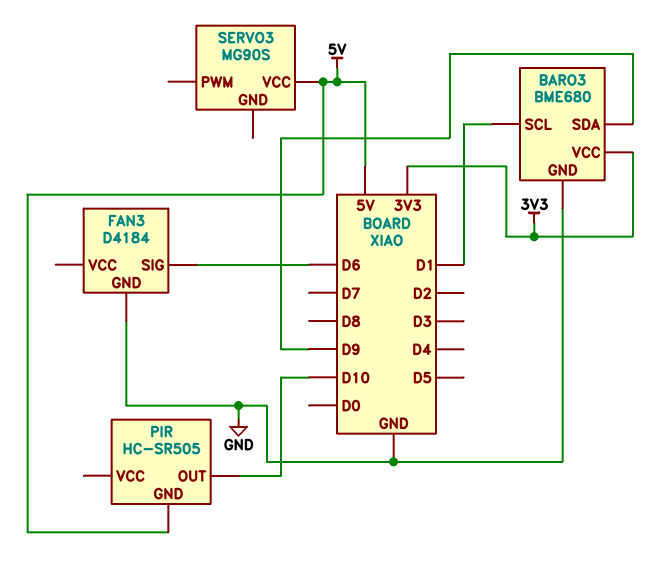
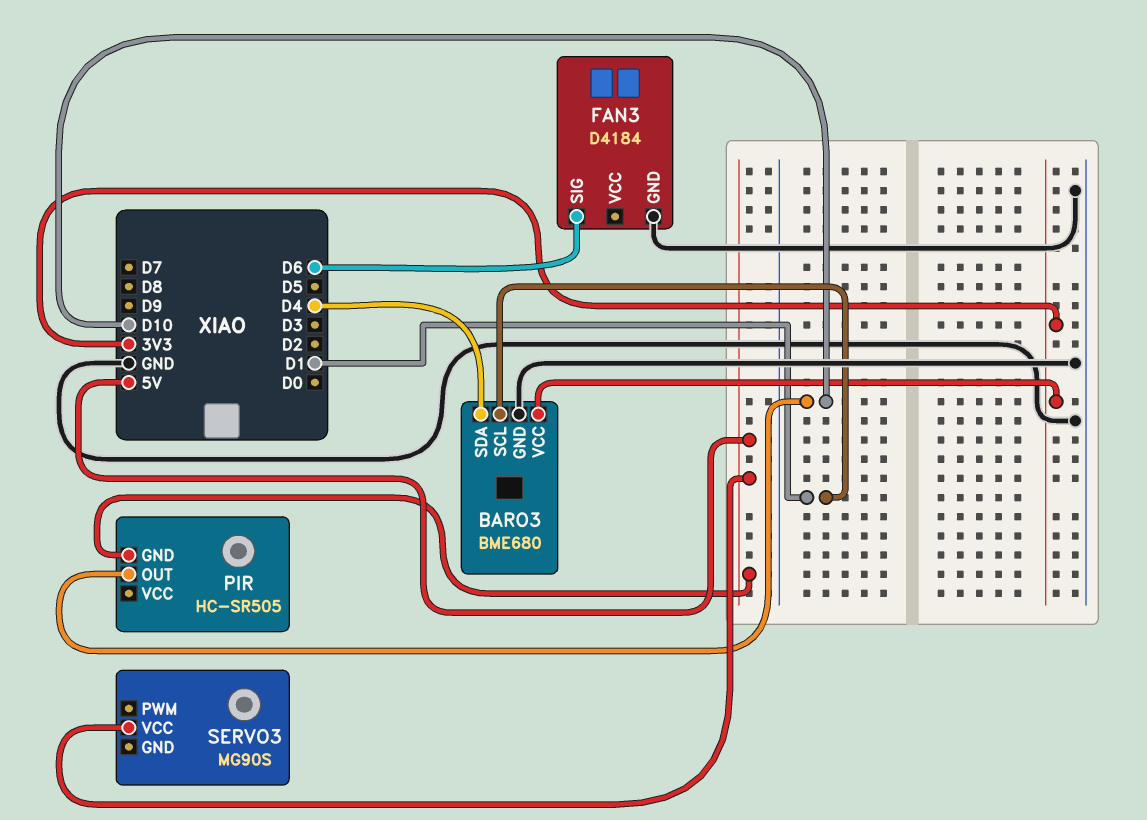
BARO3 pin SDA: D9 -> D4

